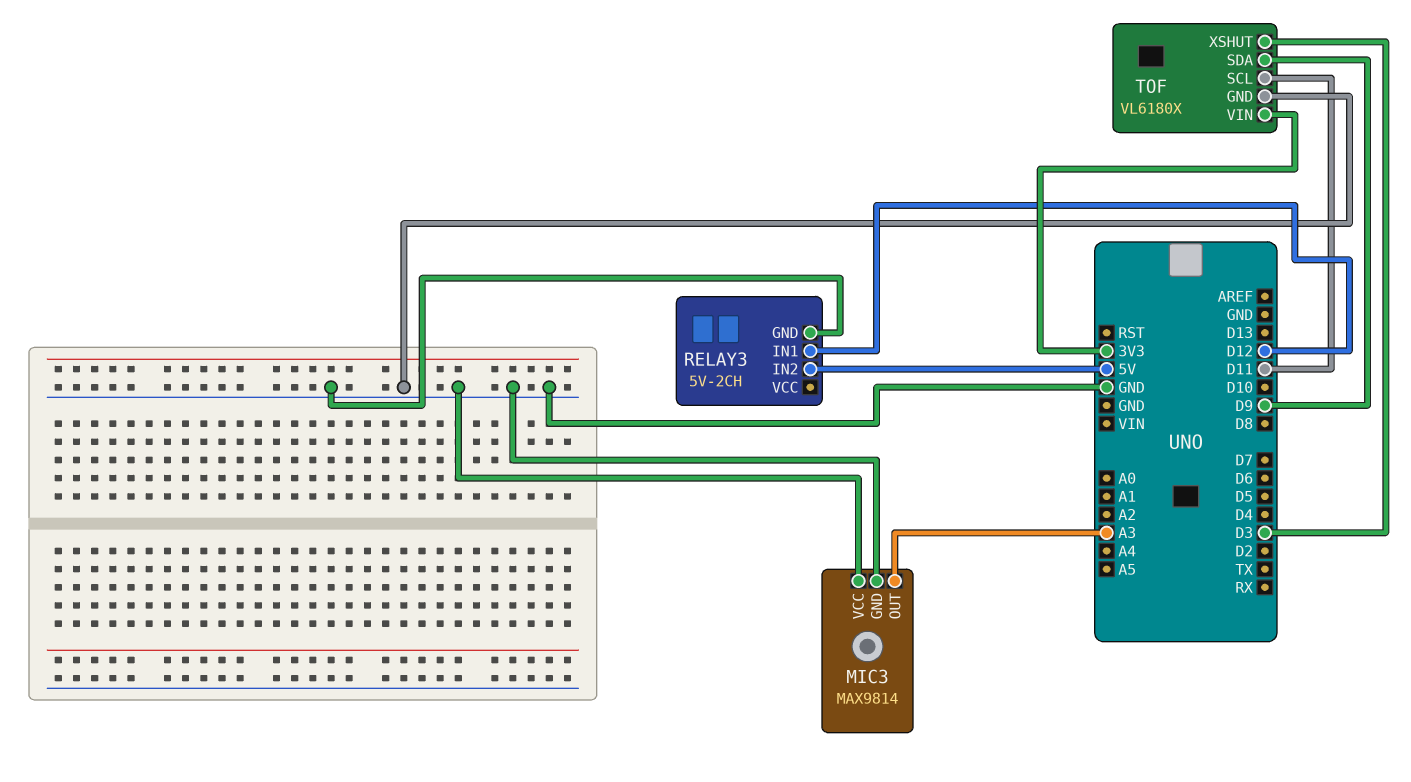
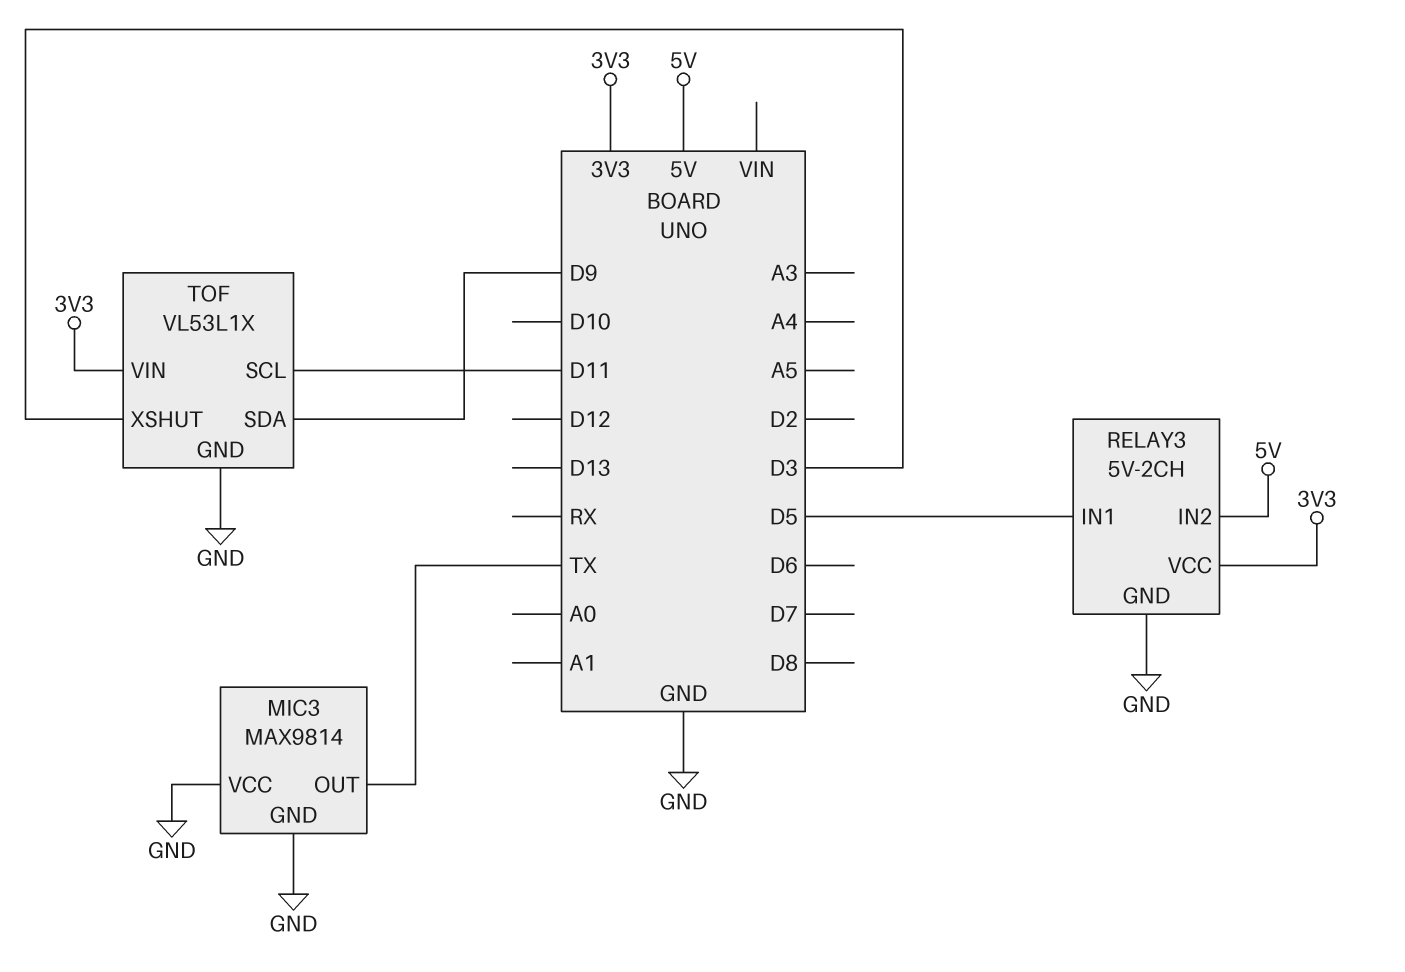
MIC3 pin OUT: A3 -> TX
RELAY3 pin IN1: D12 -> D5
RELAY3 pin VCC: none -> 3V3
TOF: VL6180X -> VL53L1X

